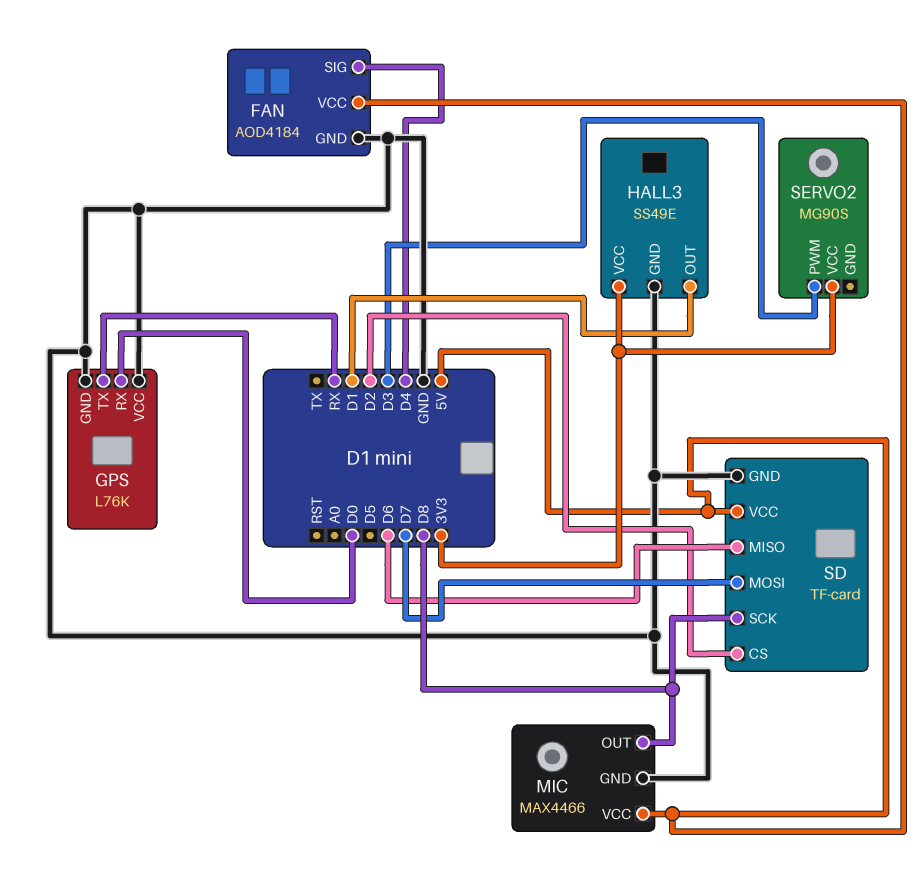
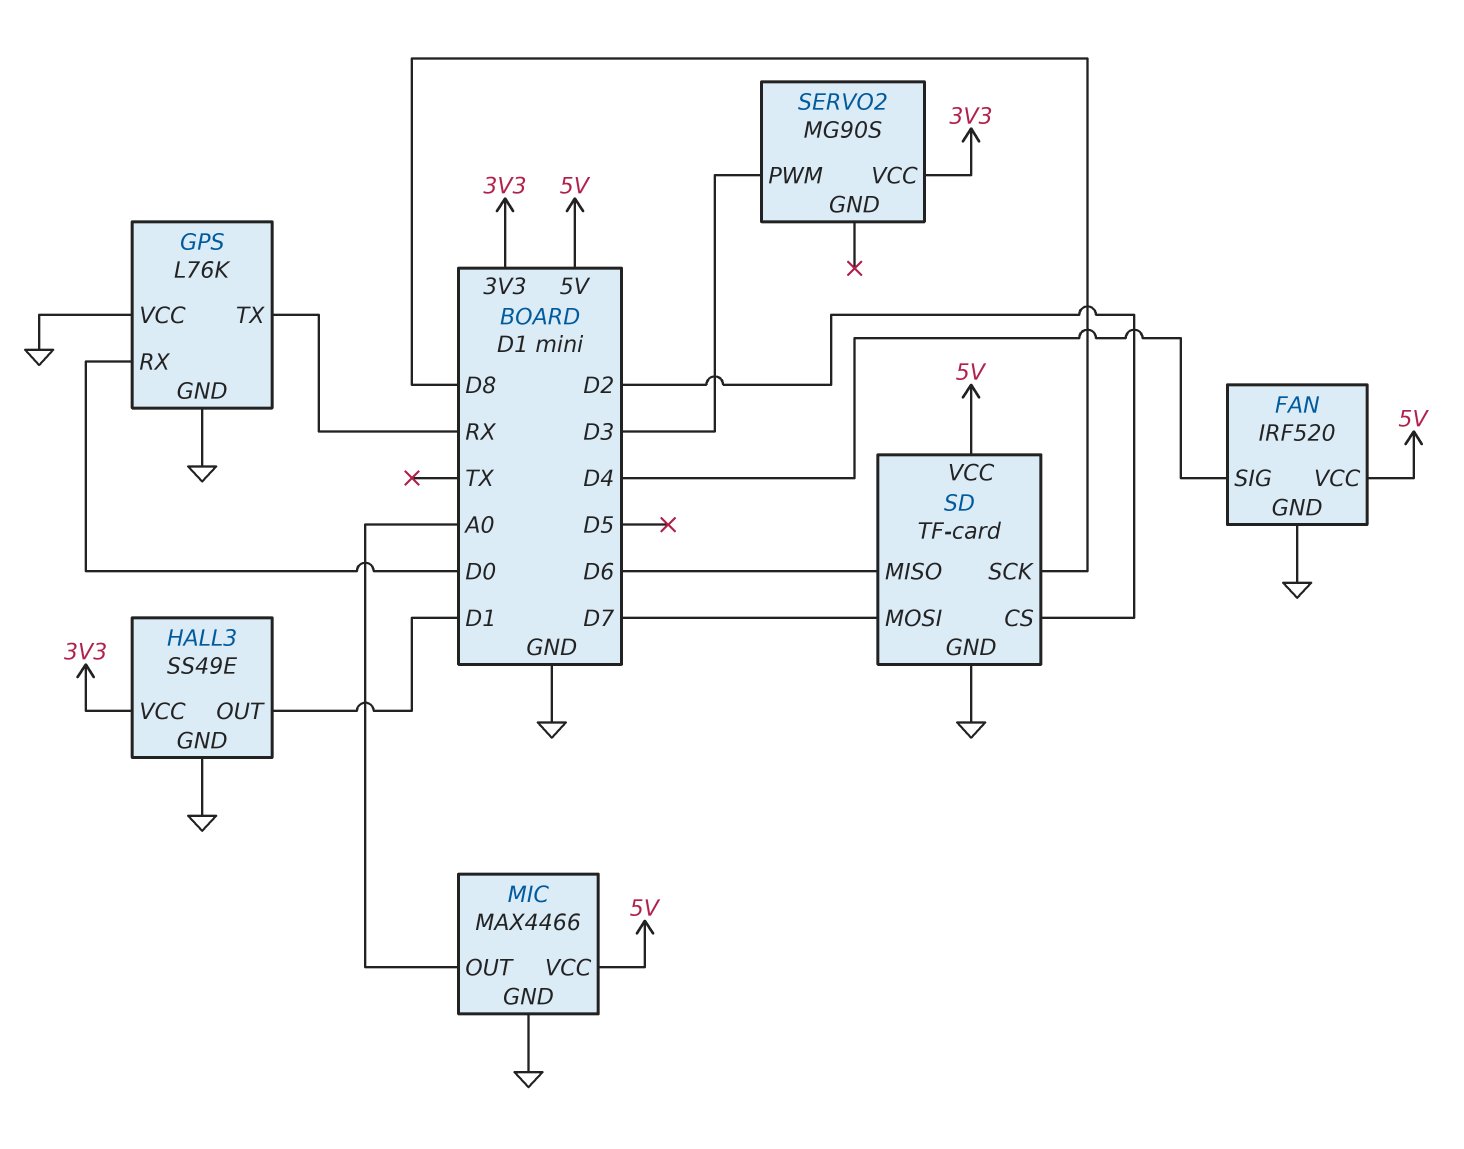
FAN: AOD4184 -> IRF520
MIC pin OUT: D8 -> A0

